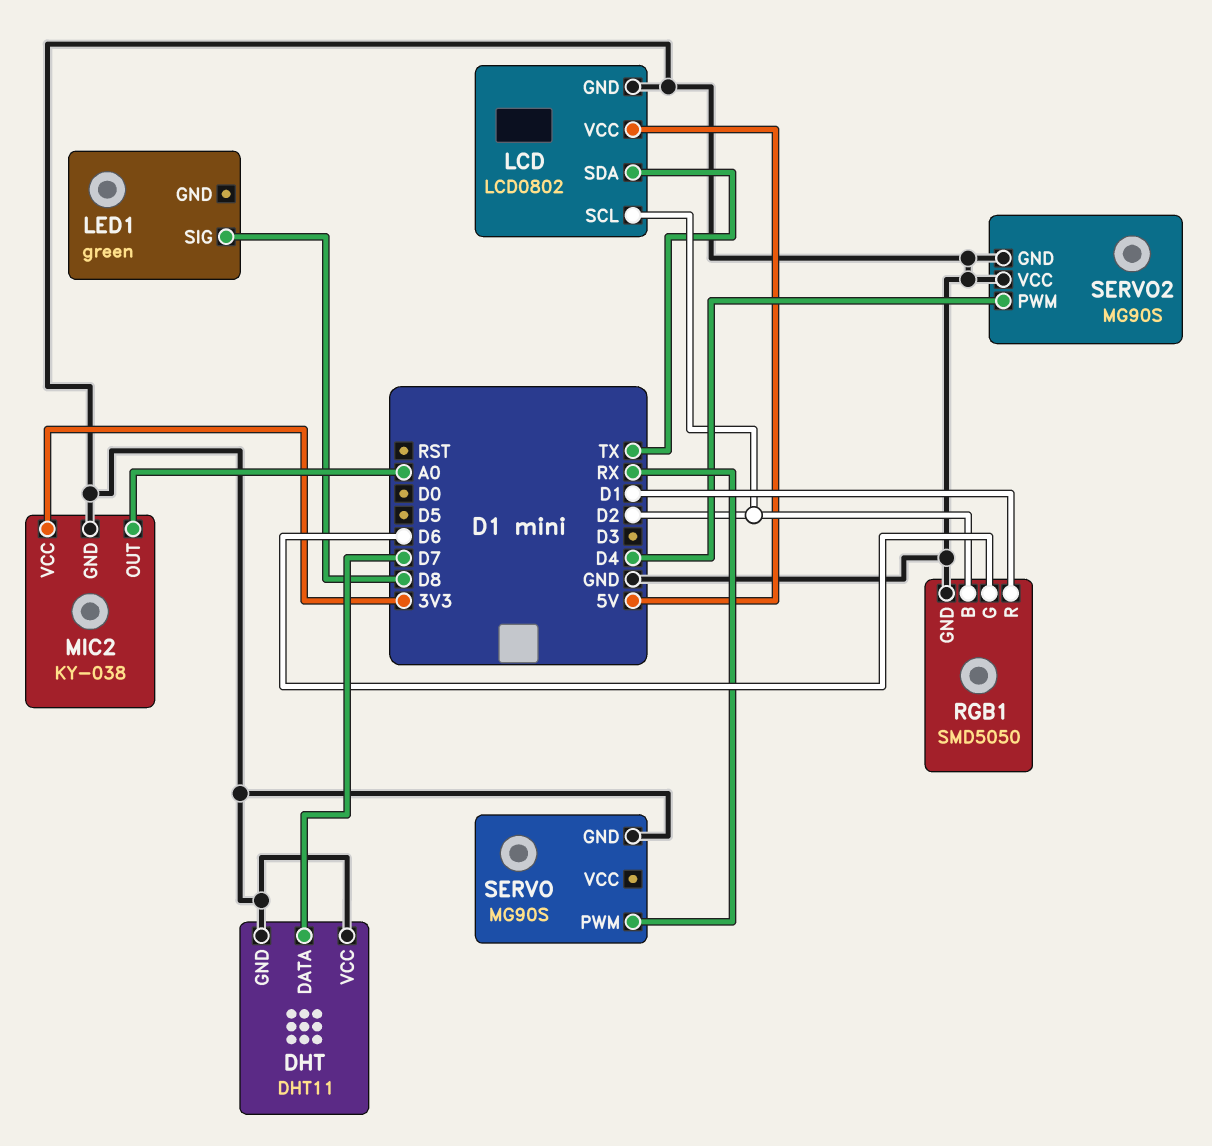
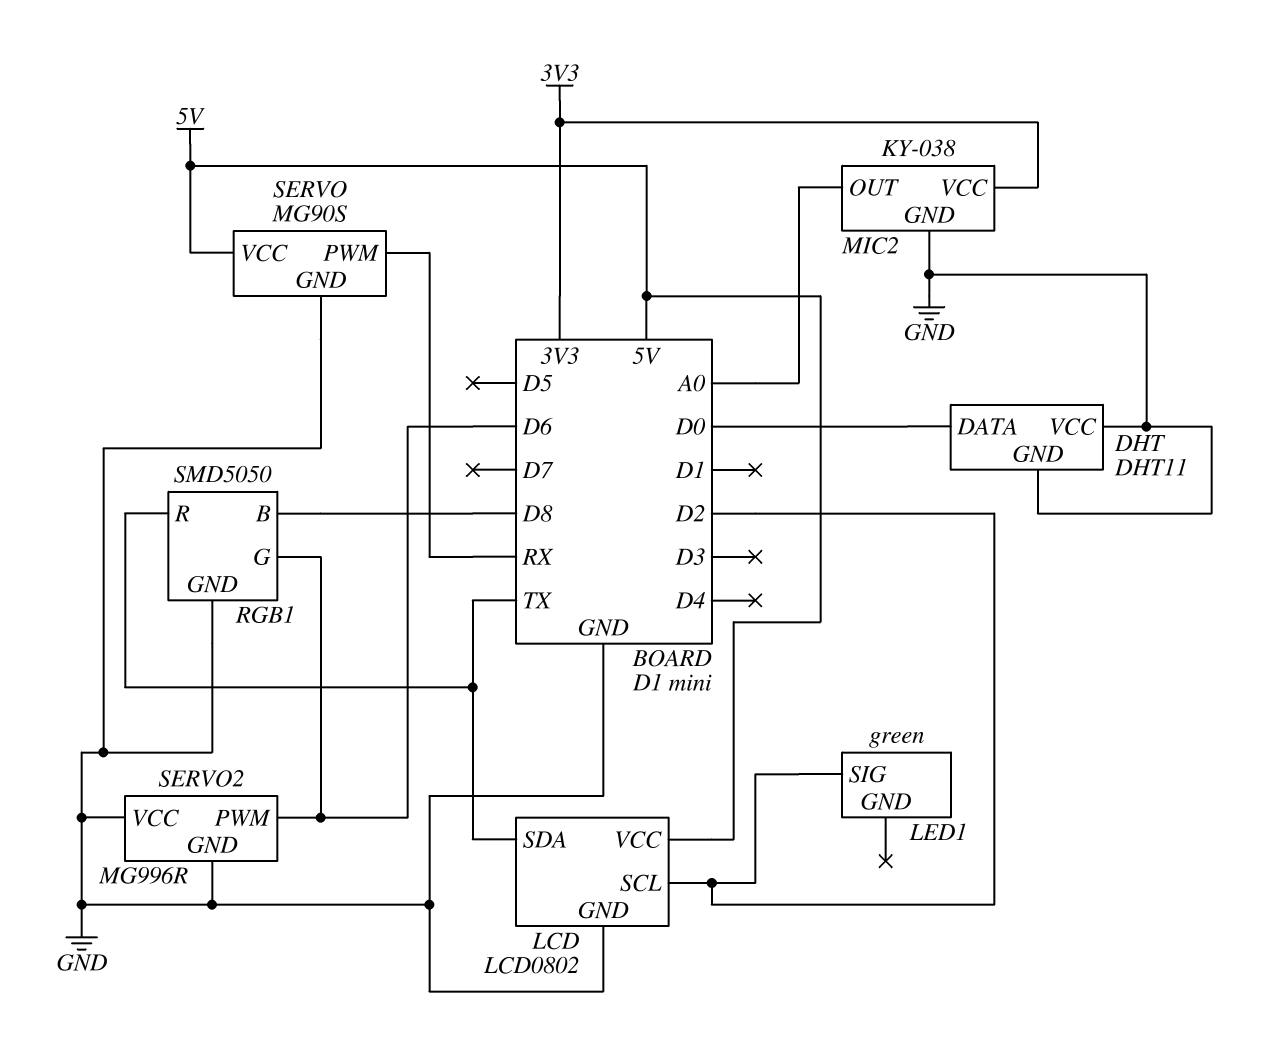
DHT pin DATA: D7 -> D0
LED1 pin SIG: D8 -> D2
RGB1 pin B: D2 -> D8
RGB1 pin R: D1 -> TX
SERVO pin VCC: none -> 5V
SERVO2: MG90S -> MG996R
SERVO2 pin PWM: D4 -> D6

